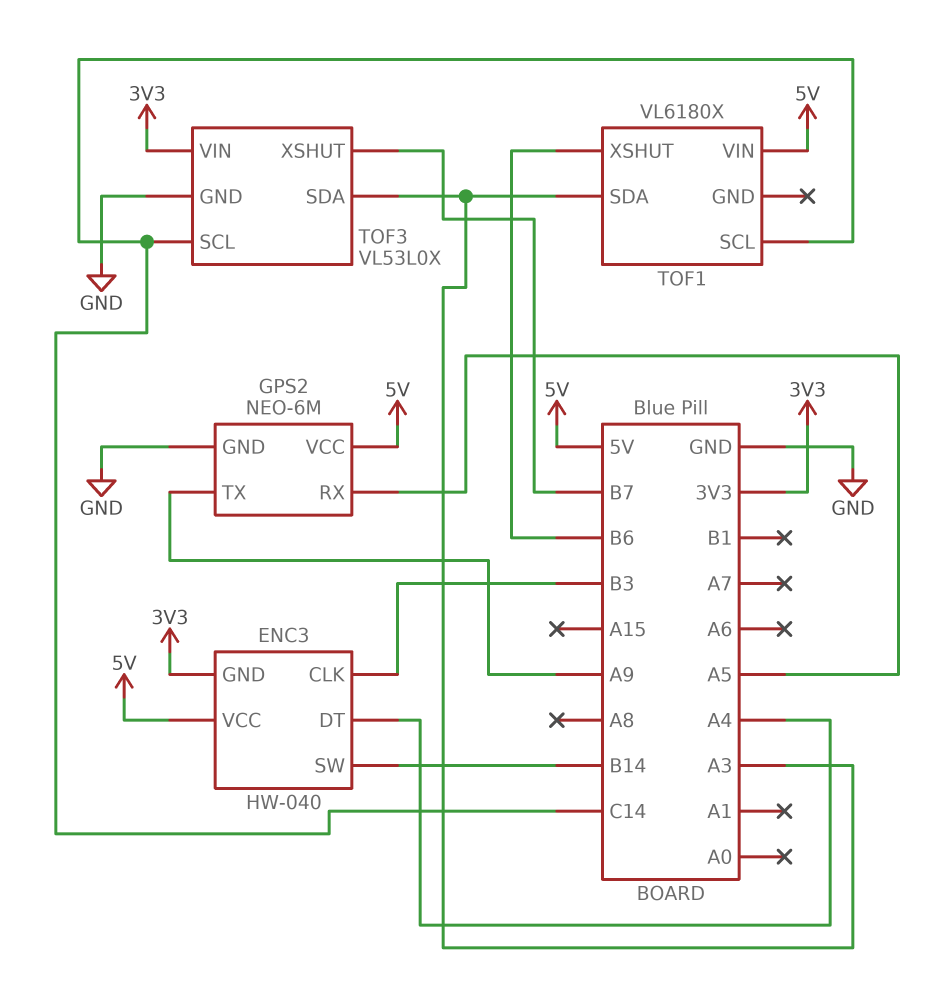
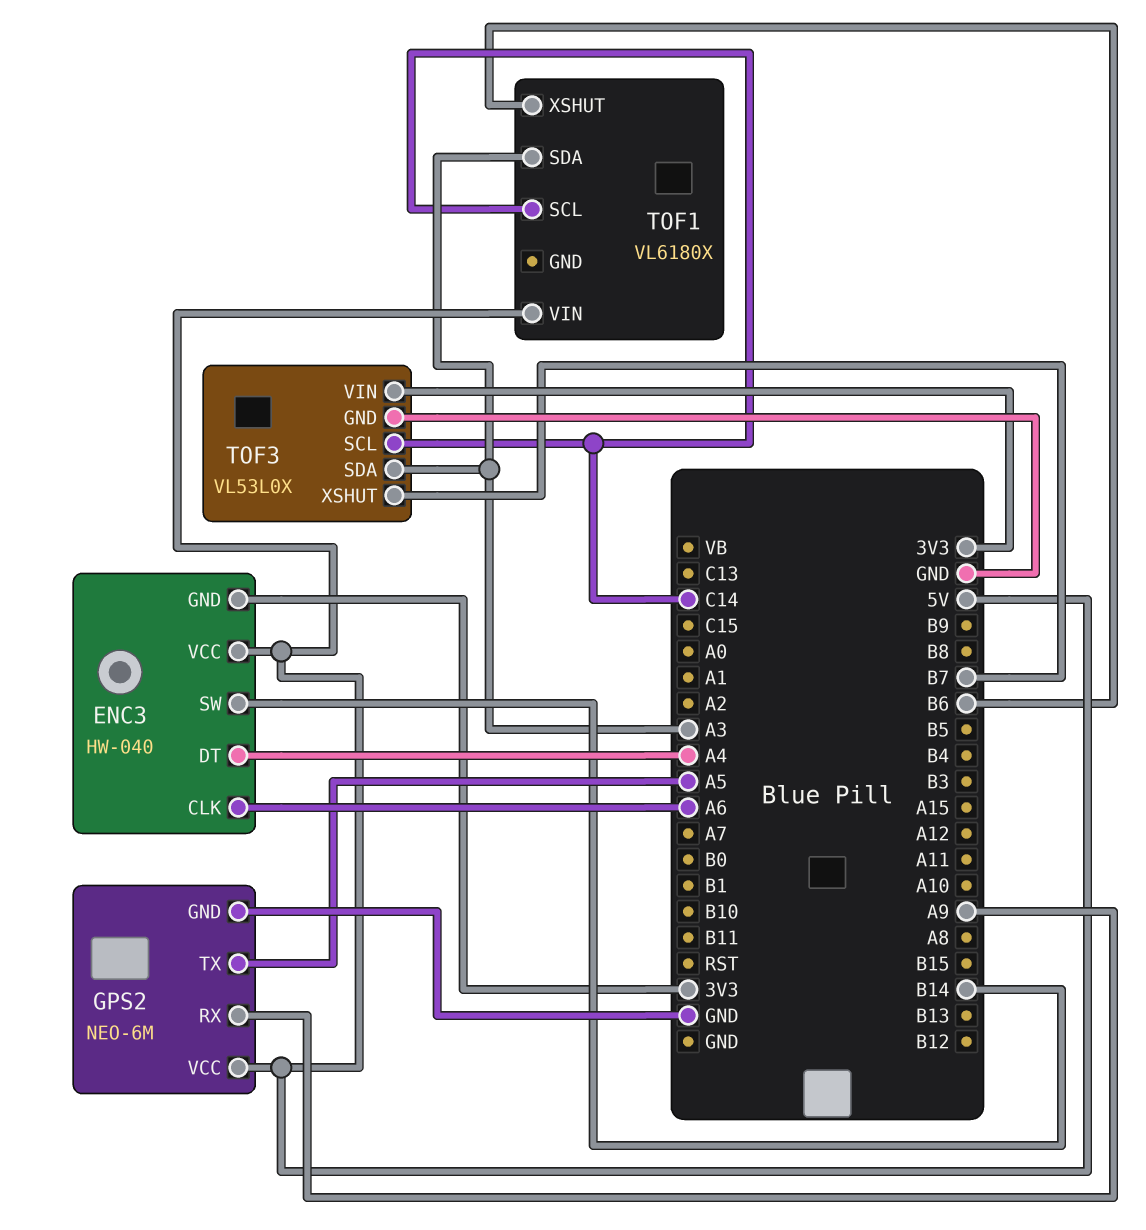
ENC3 pin CLK: B3 -> A6
GPS2 pin RX: A5 -> A9
GPS2 pin TX: A9 -> A5

